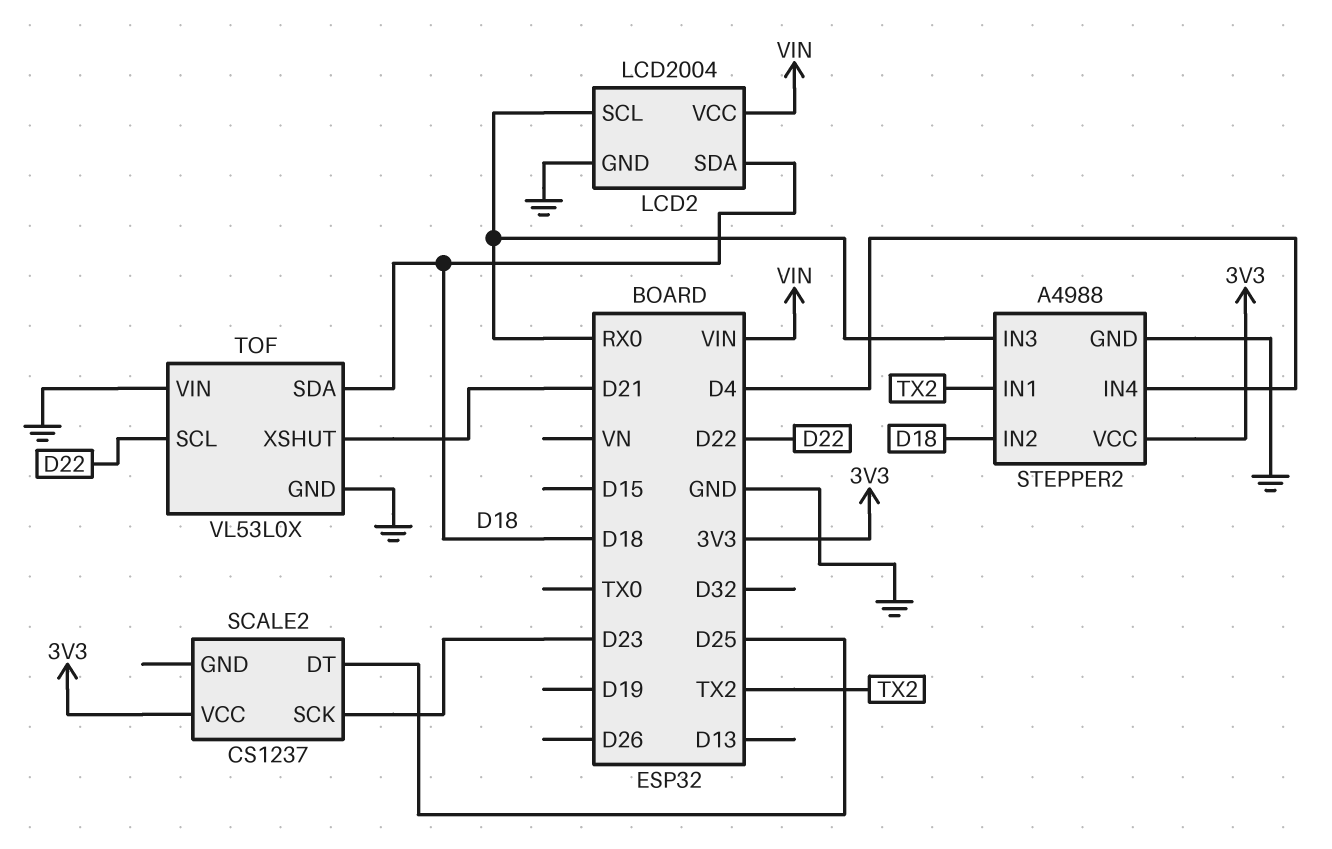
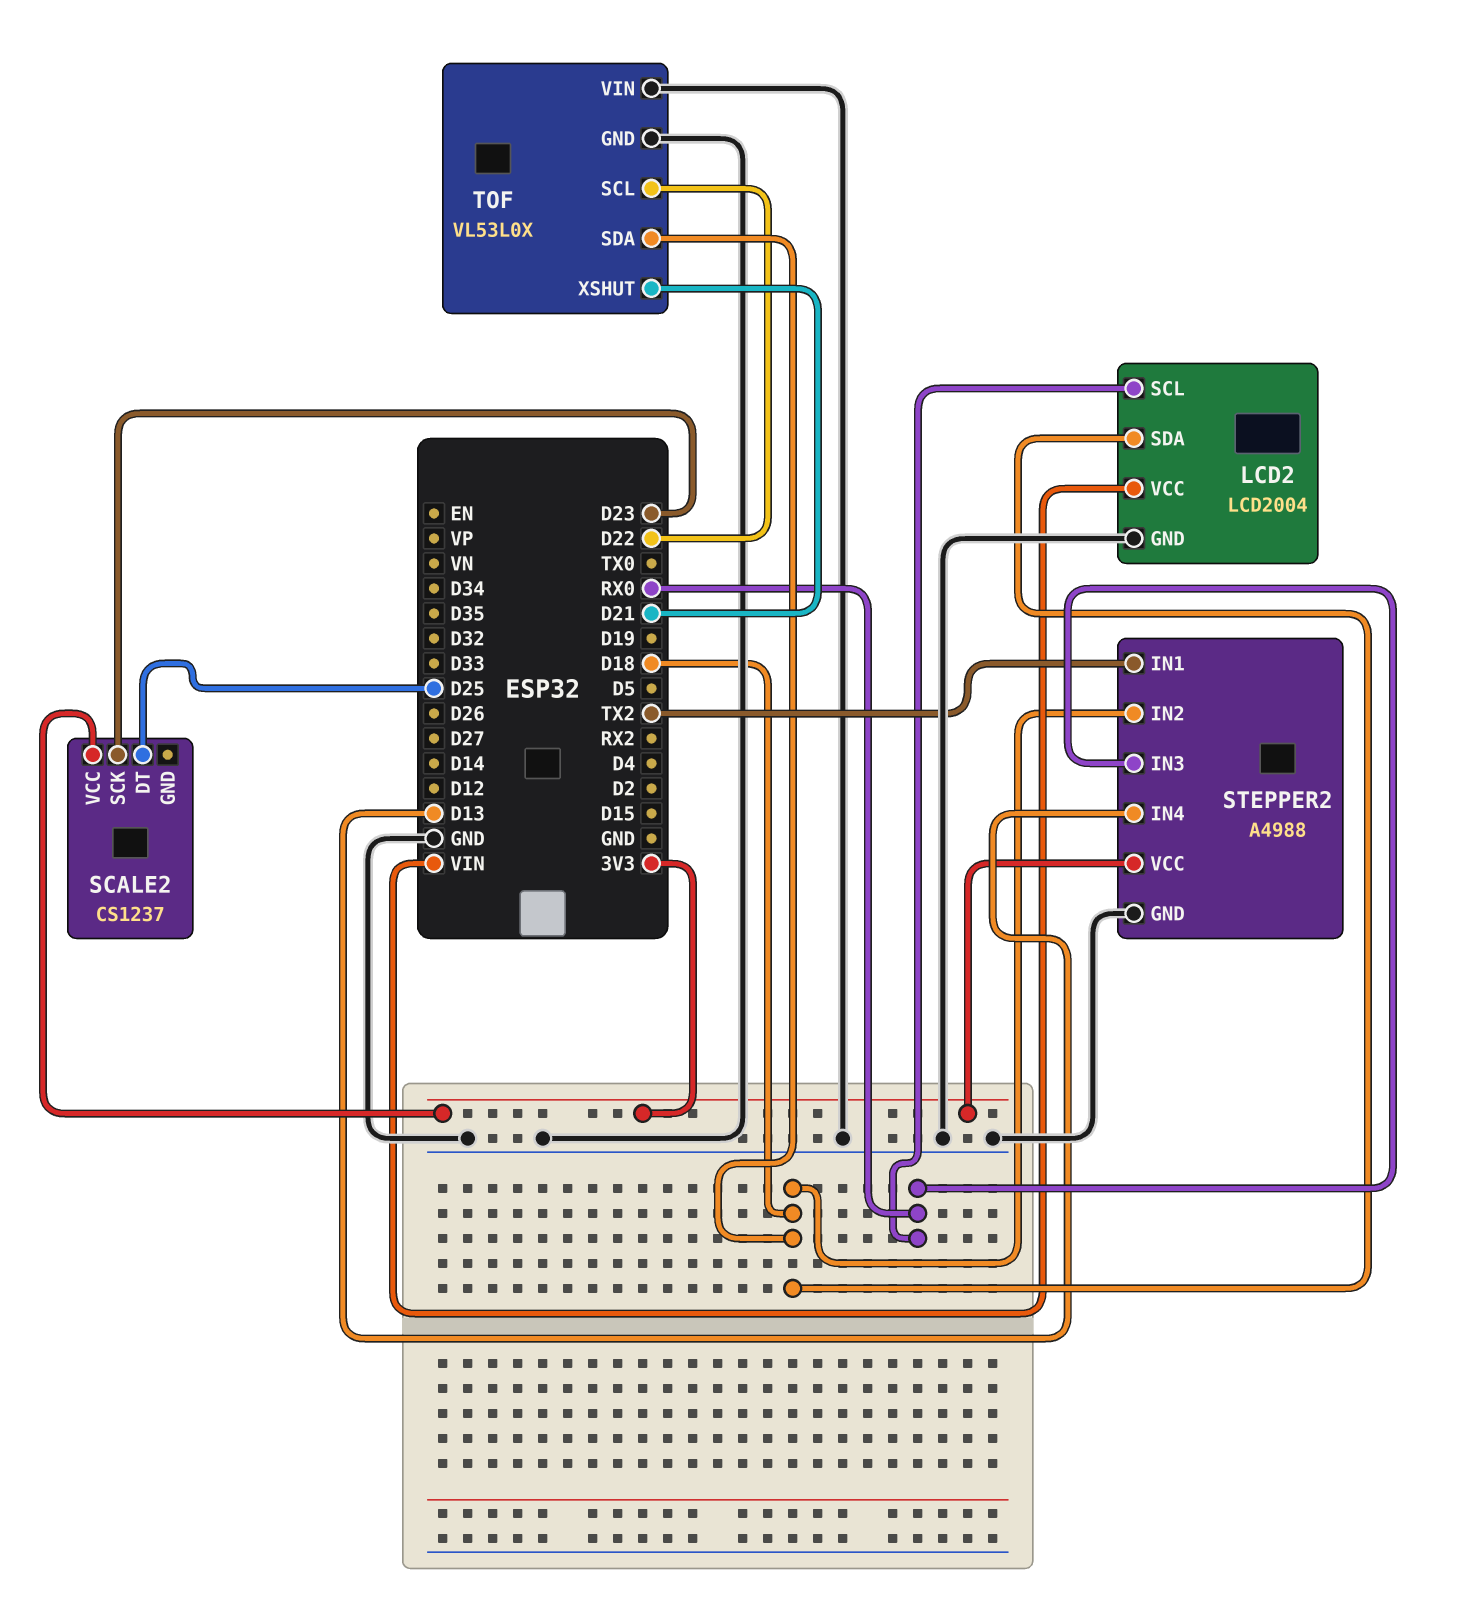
STEPPER2 pin IN4: D4 -> D13

